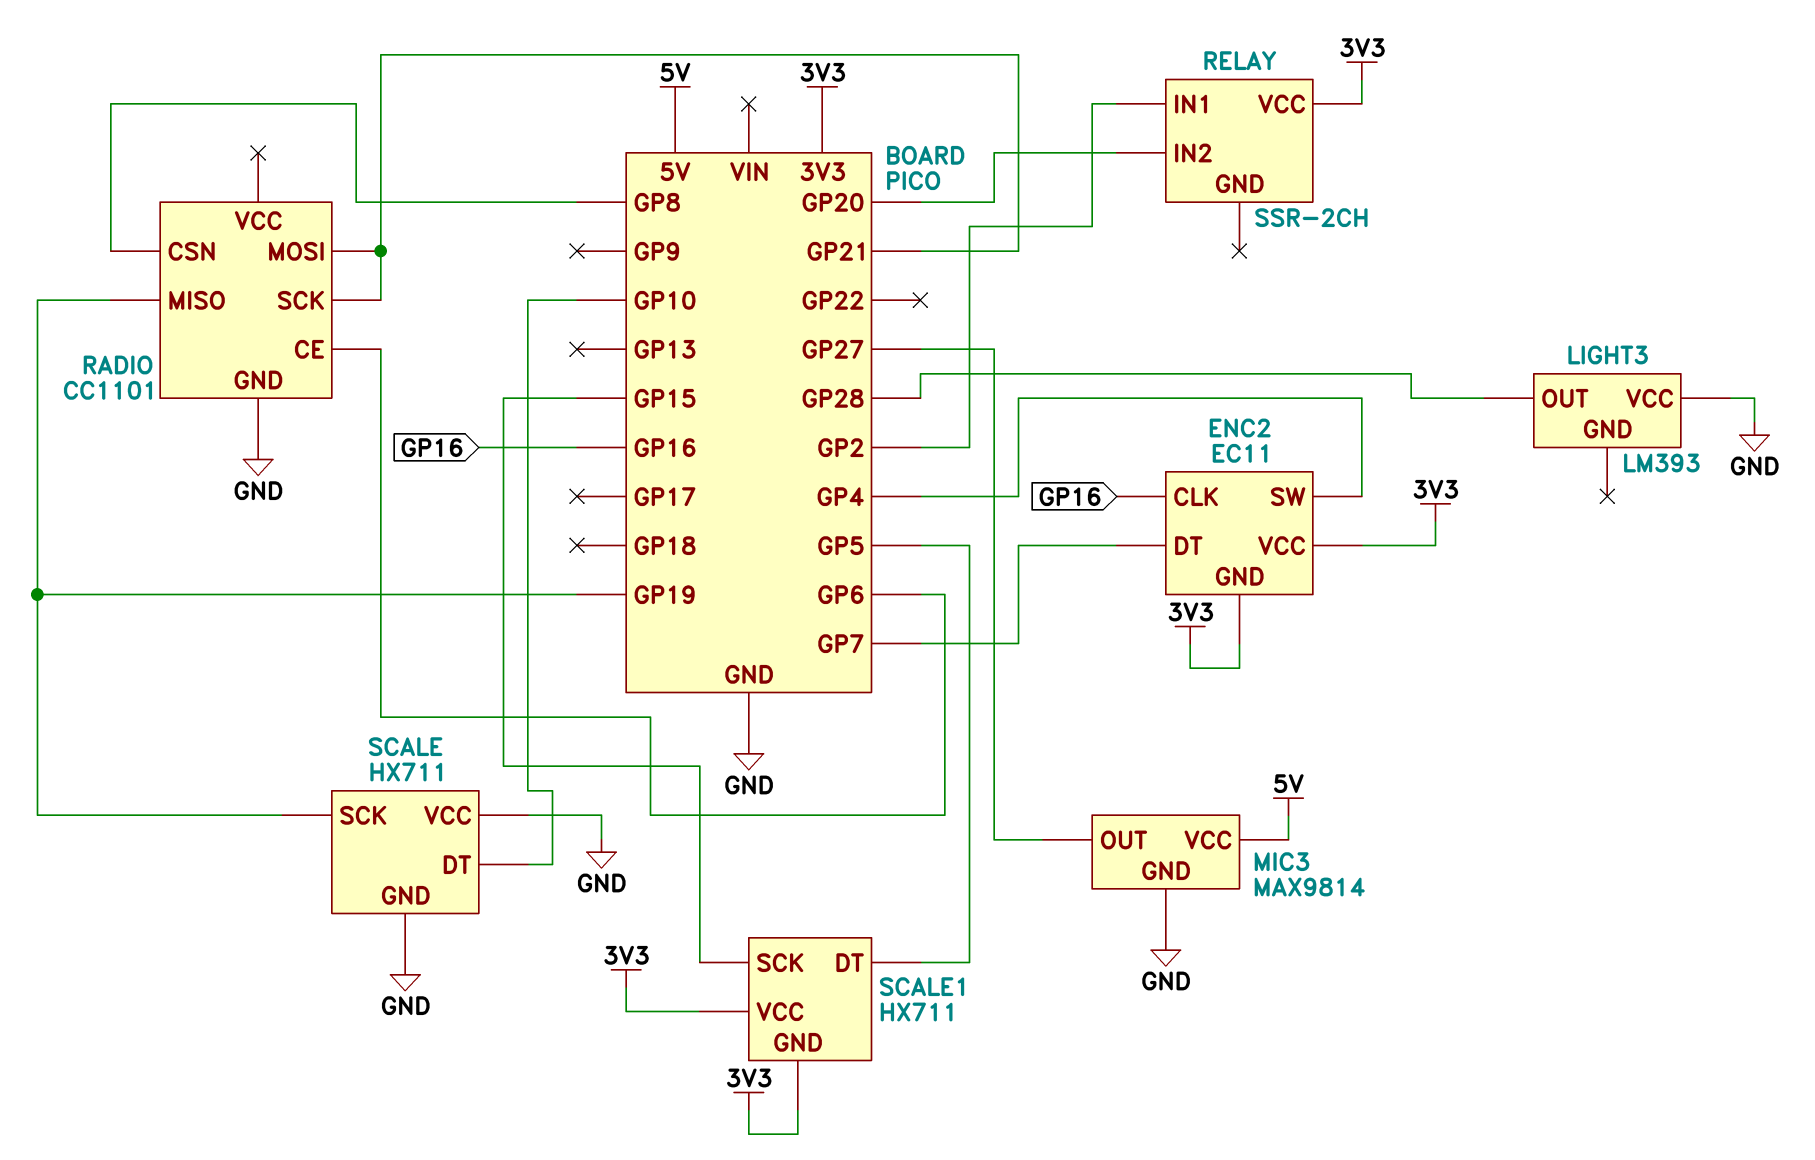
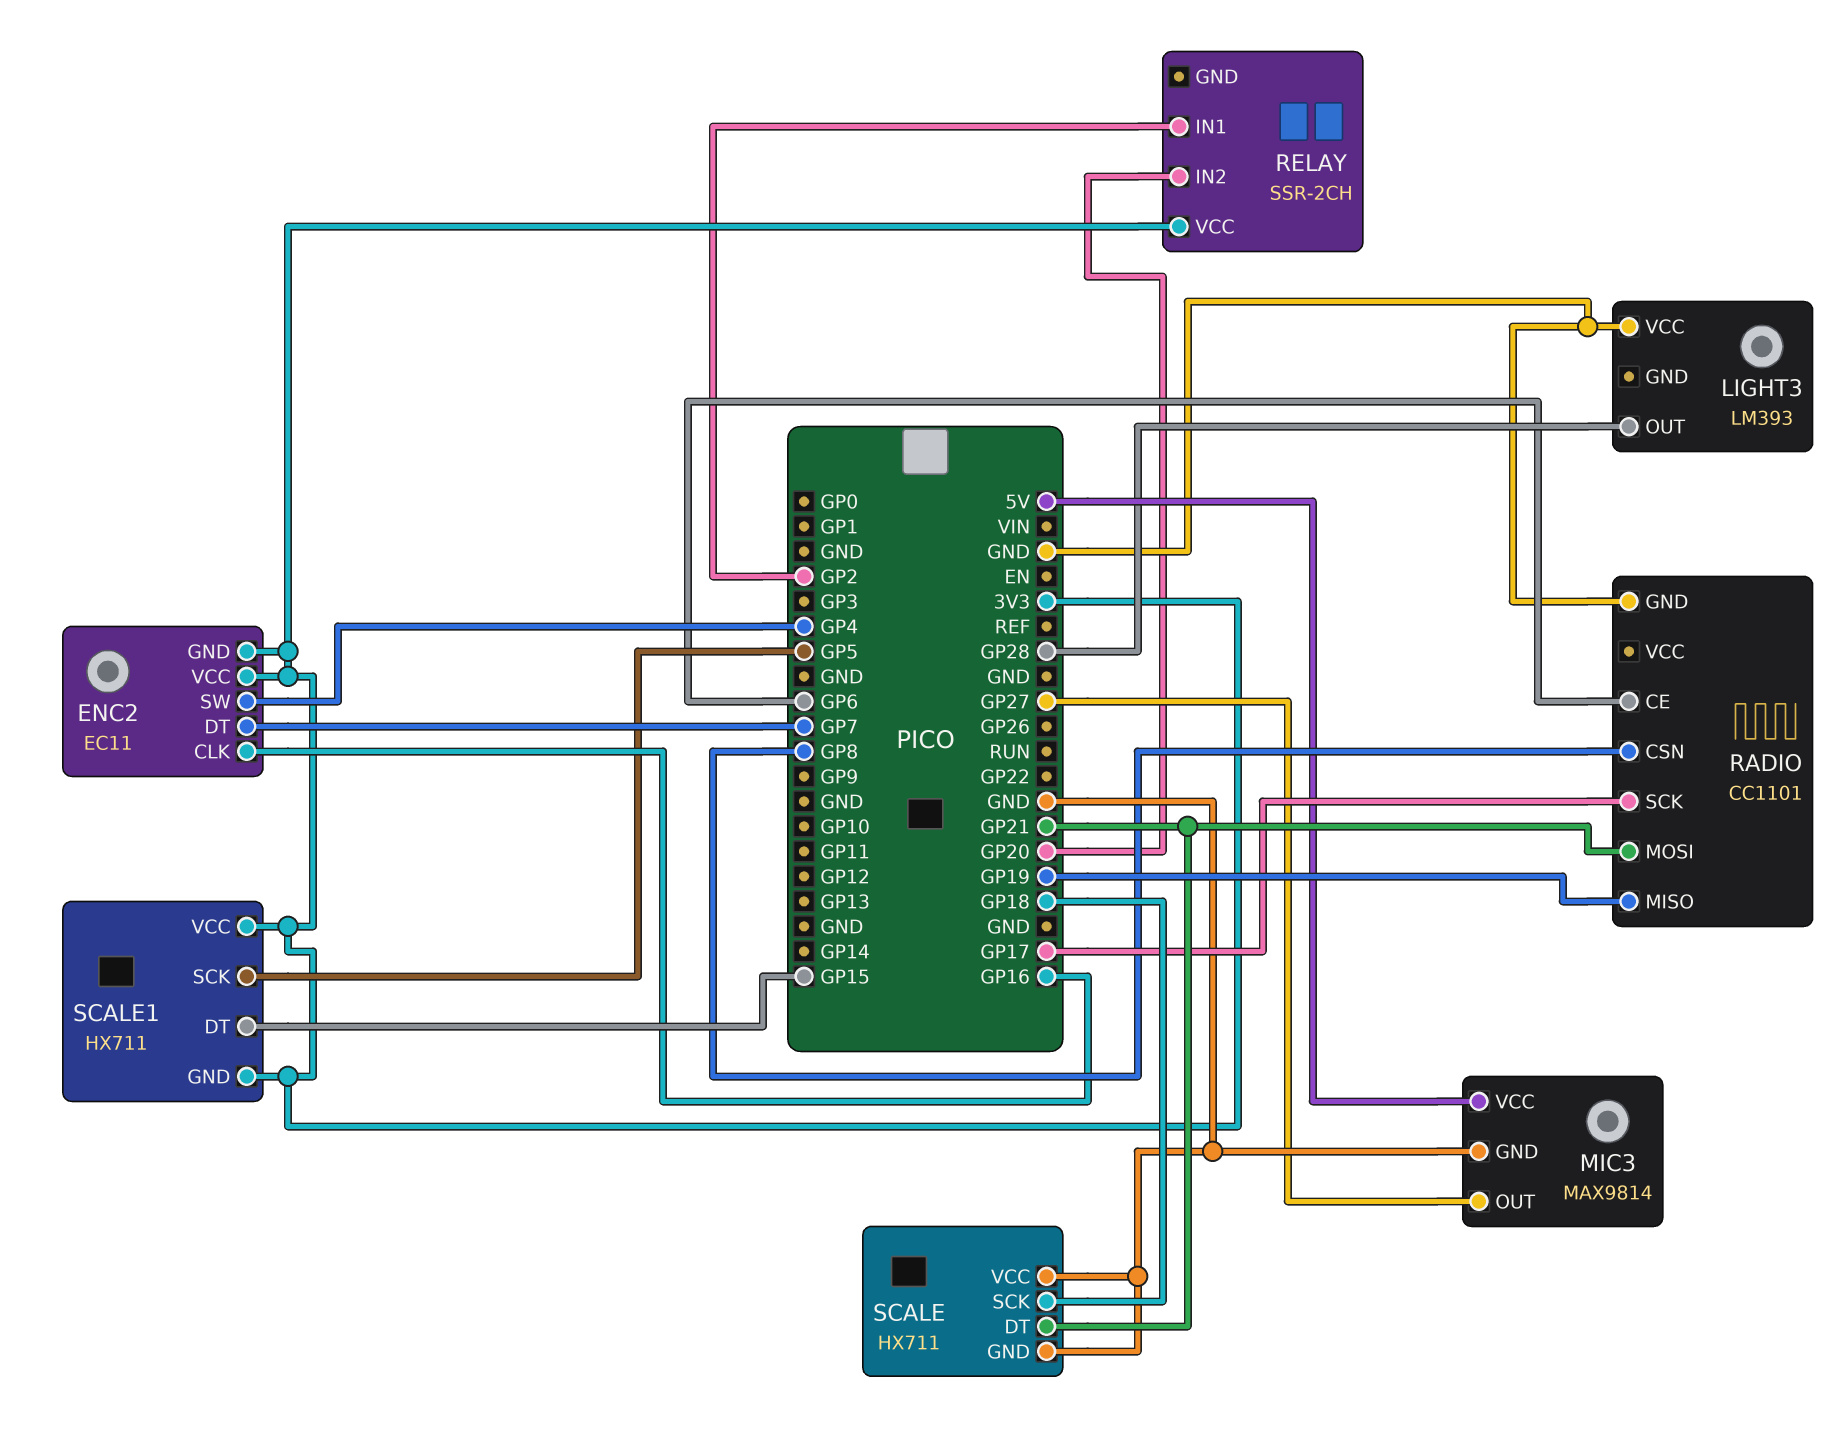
RADIO pin SCK: GP21 -> GP17
SCALE pin DT: GP10 -> GP21
SCALE pin SCK: GP19 -> GP18
SCALE1 pin DT: GP5 -> GP15
SCALE1 pin SCK: GP15 -> GP5

